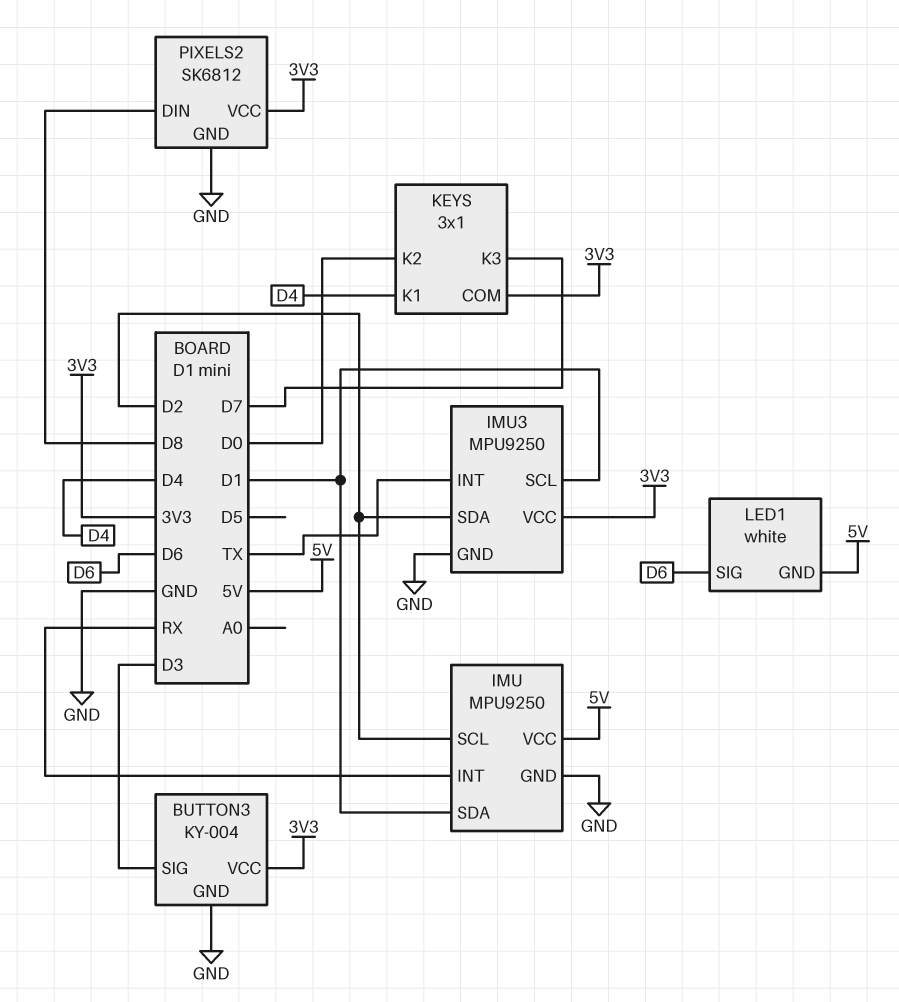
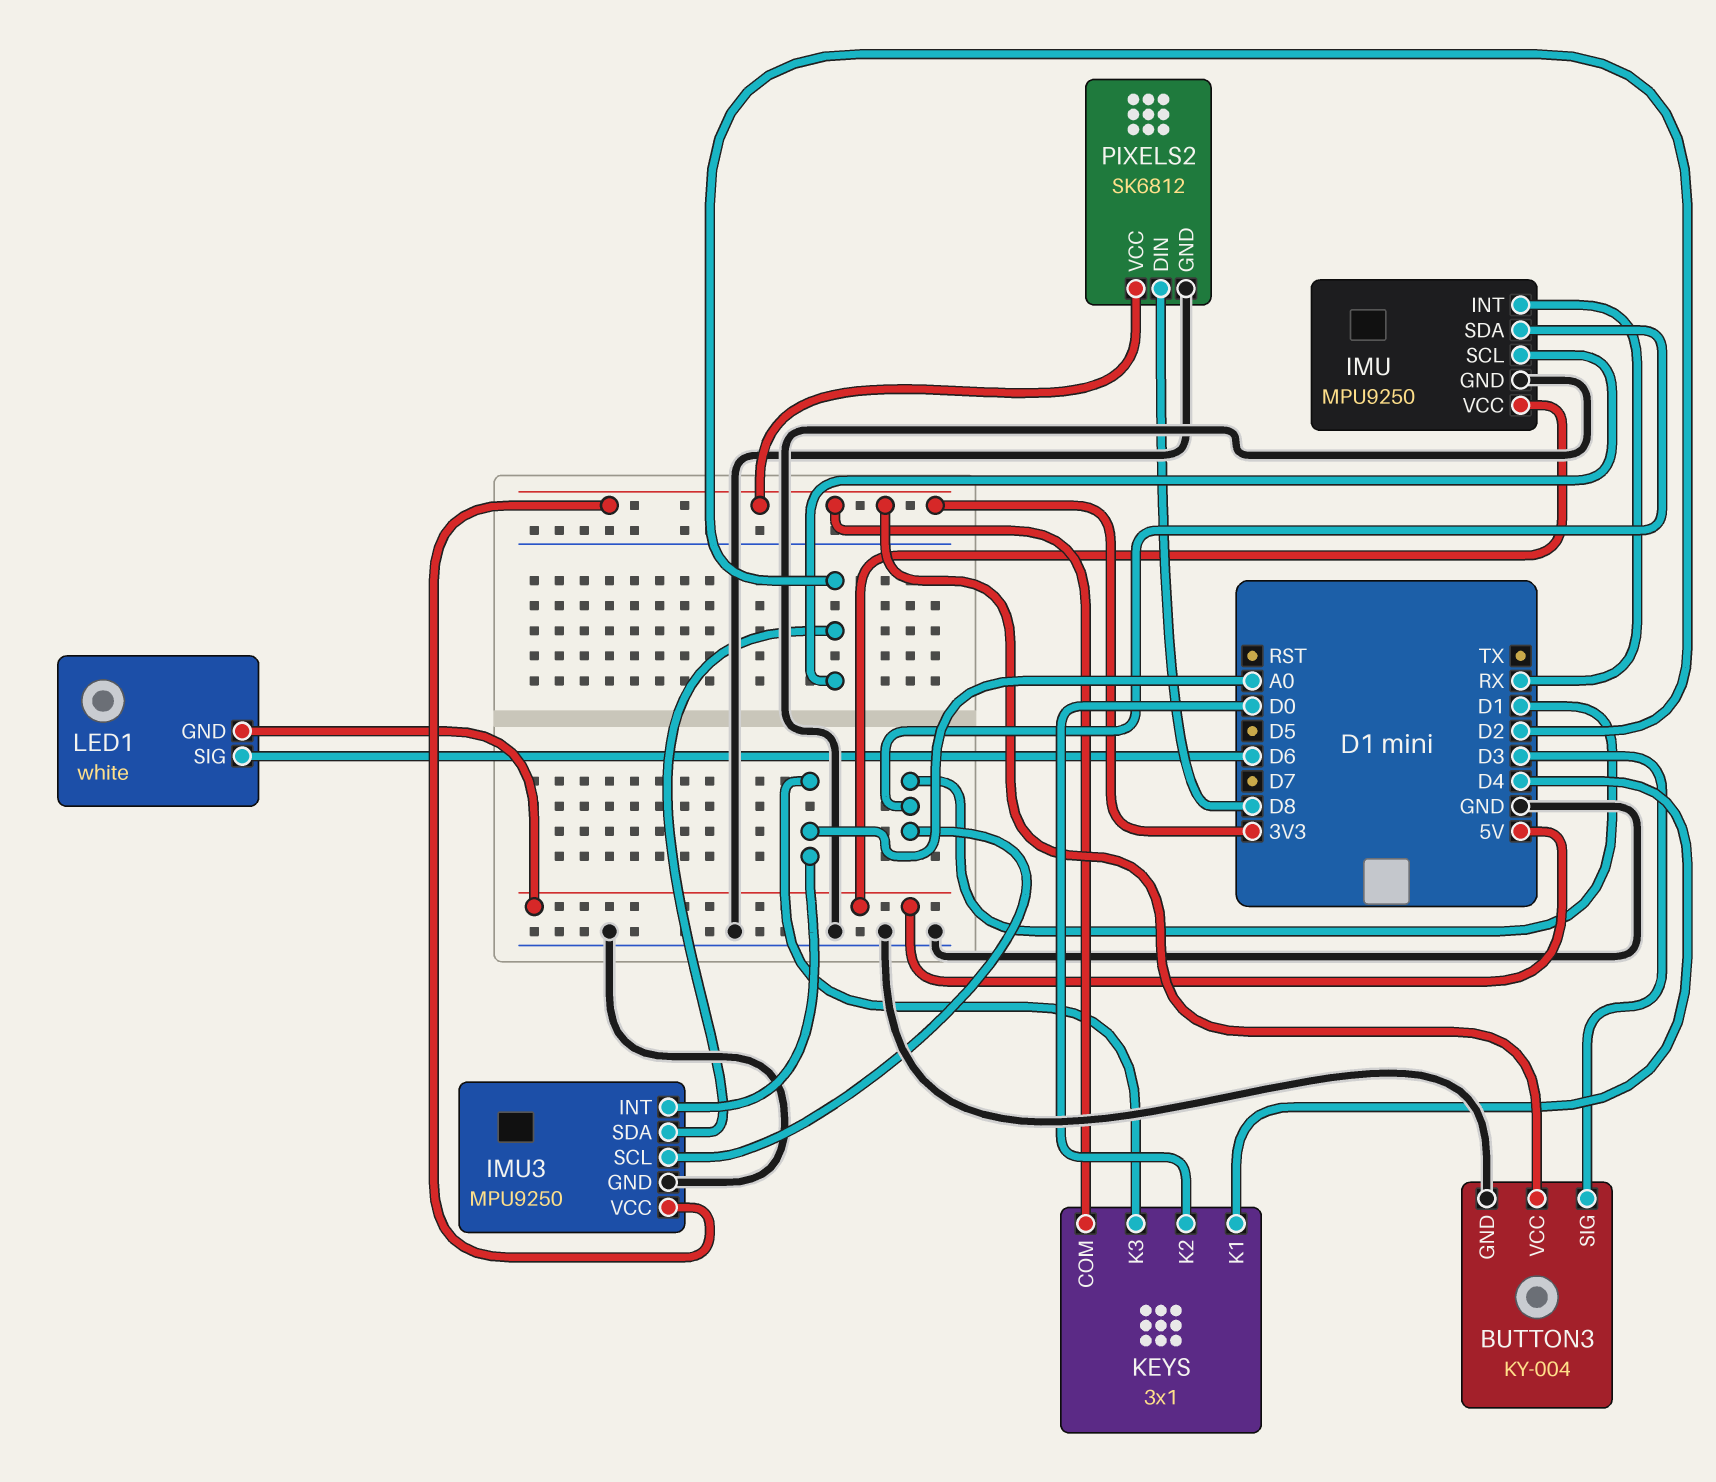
IMU3 pin INT: TX -> A0
KEYS pin K3: D7 -> A0

